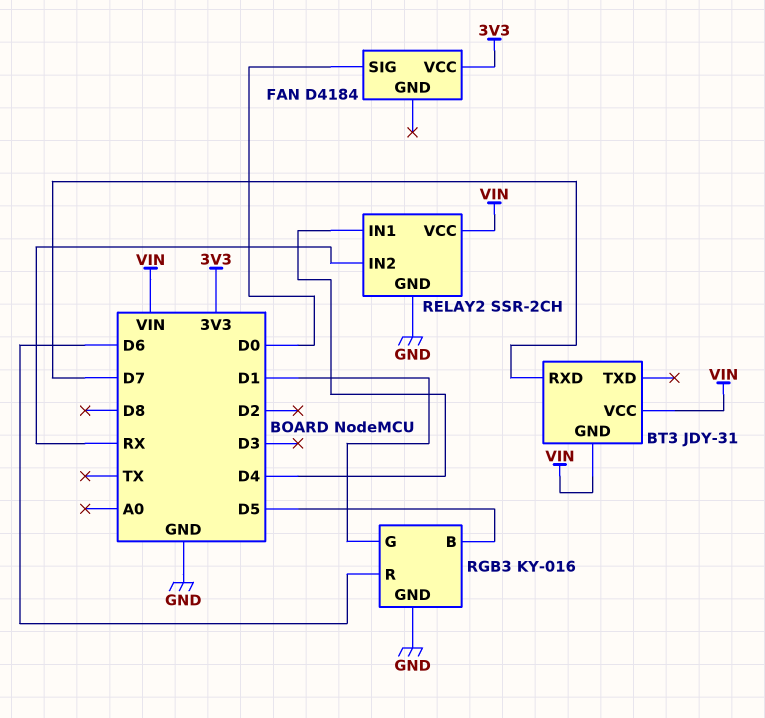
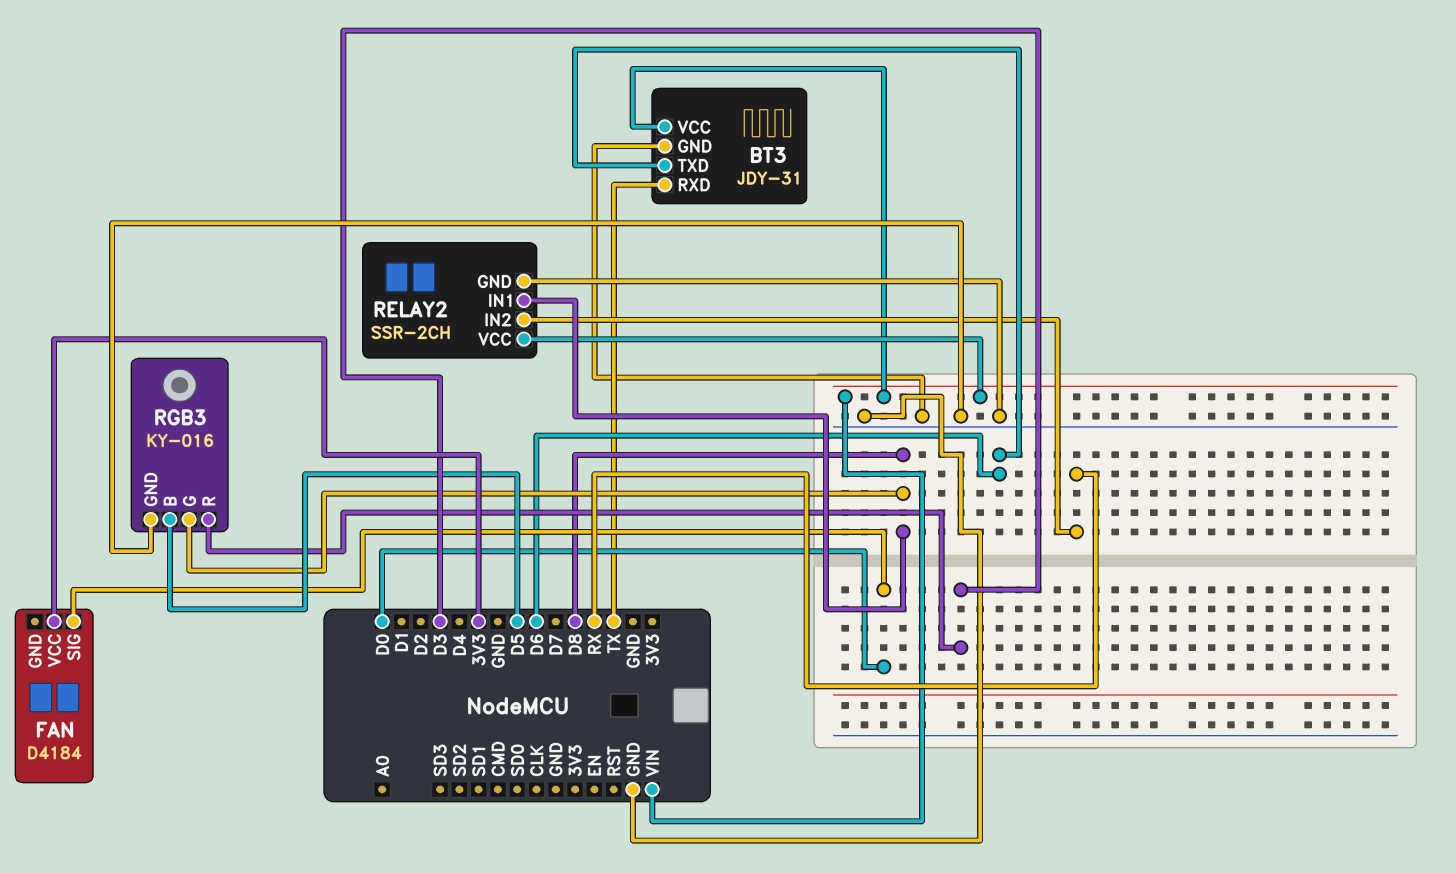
BT3 pin GND: VIN -> GND
BT3 pin RXD: D7 -> TX
BT3 pin TXD: none -> D6
RELAY2 pin IN1: D4 -> D8
RGB3 pin G: D1 -> D8
RGB3 pin R: D6 -> D3

